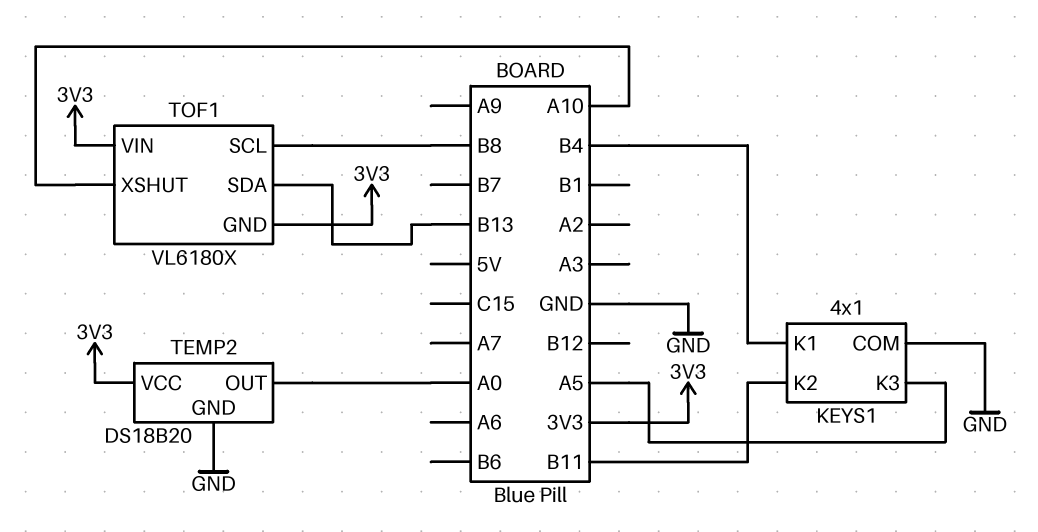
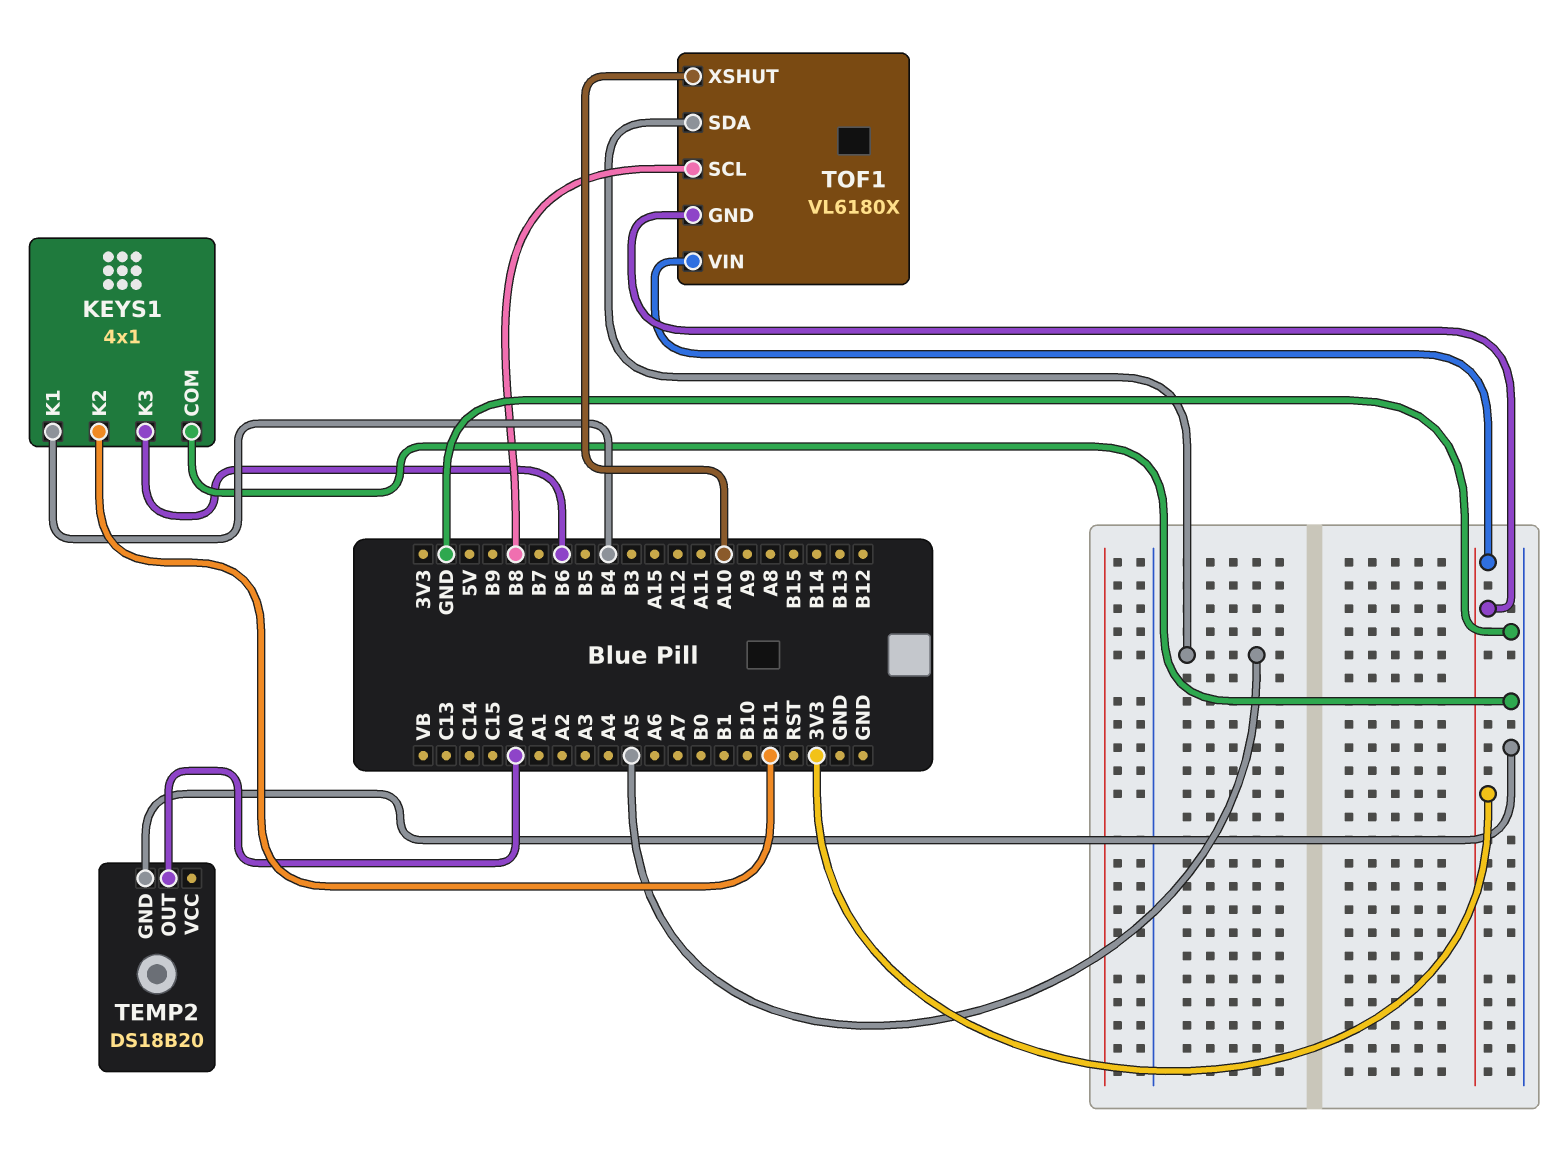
KEYS1 pin K3: A5 -> B6
TEMP2 pin VCC: 3V3 -> none
TOF1 pin SDA: B13 -> A5

